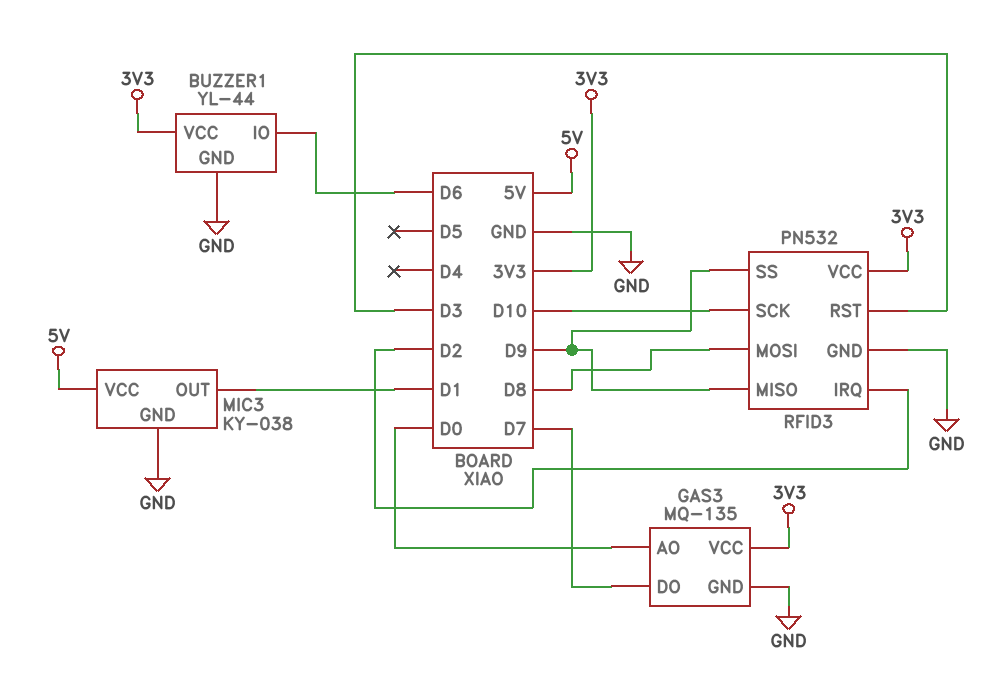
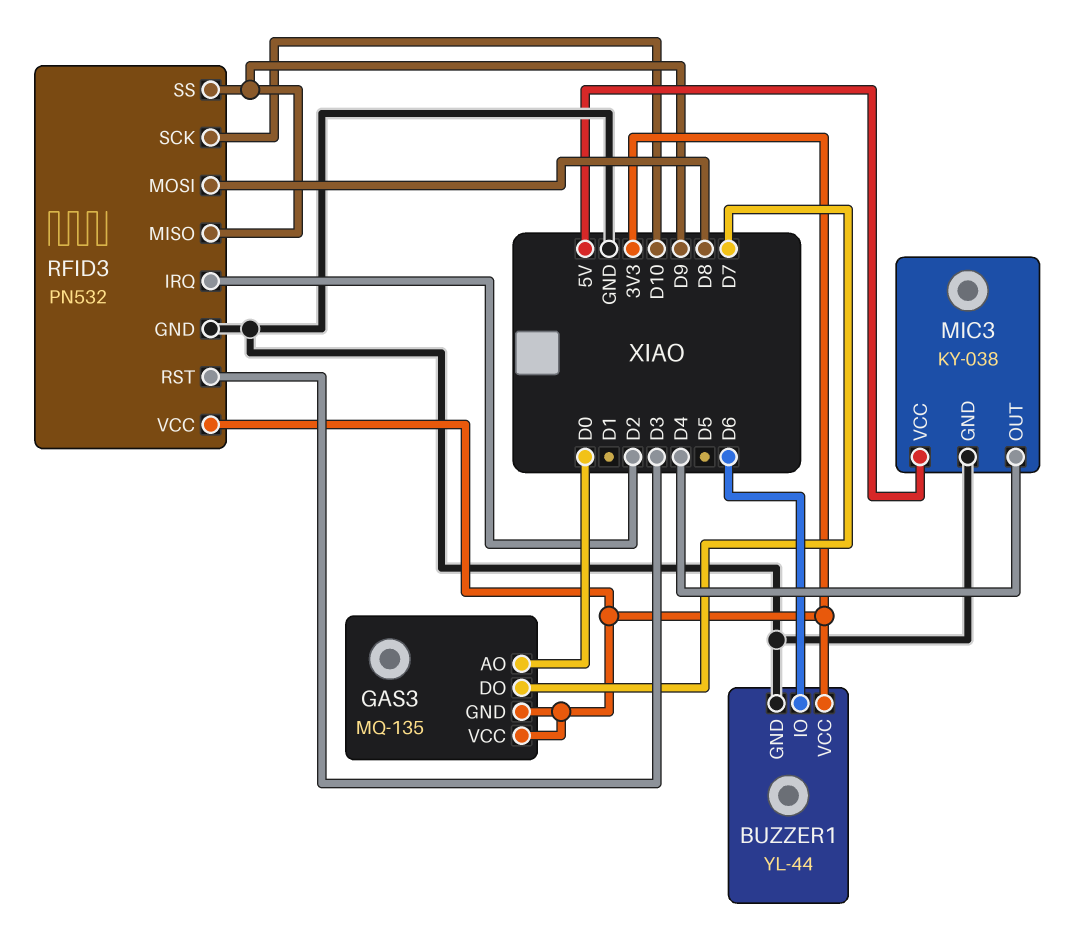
GAS3 pin GND: GND -> 3V3
MIC3 pin OUT: D1 -> D4

